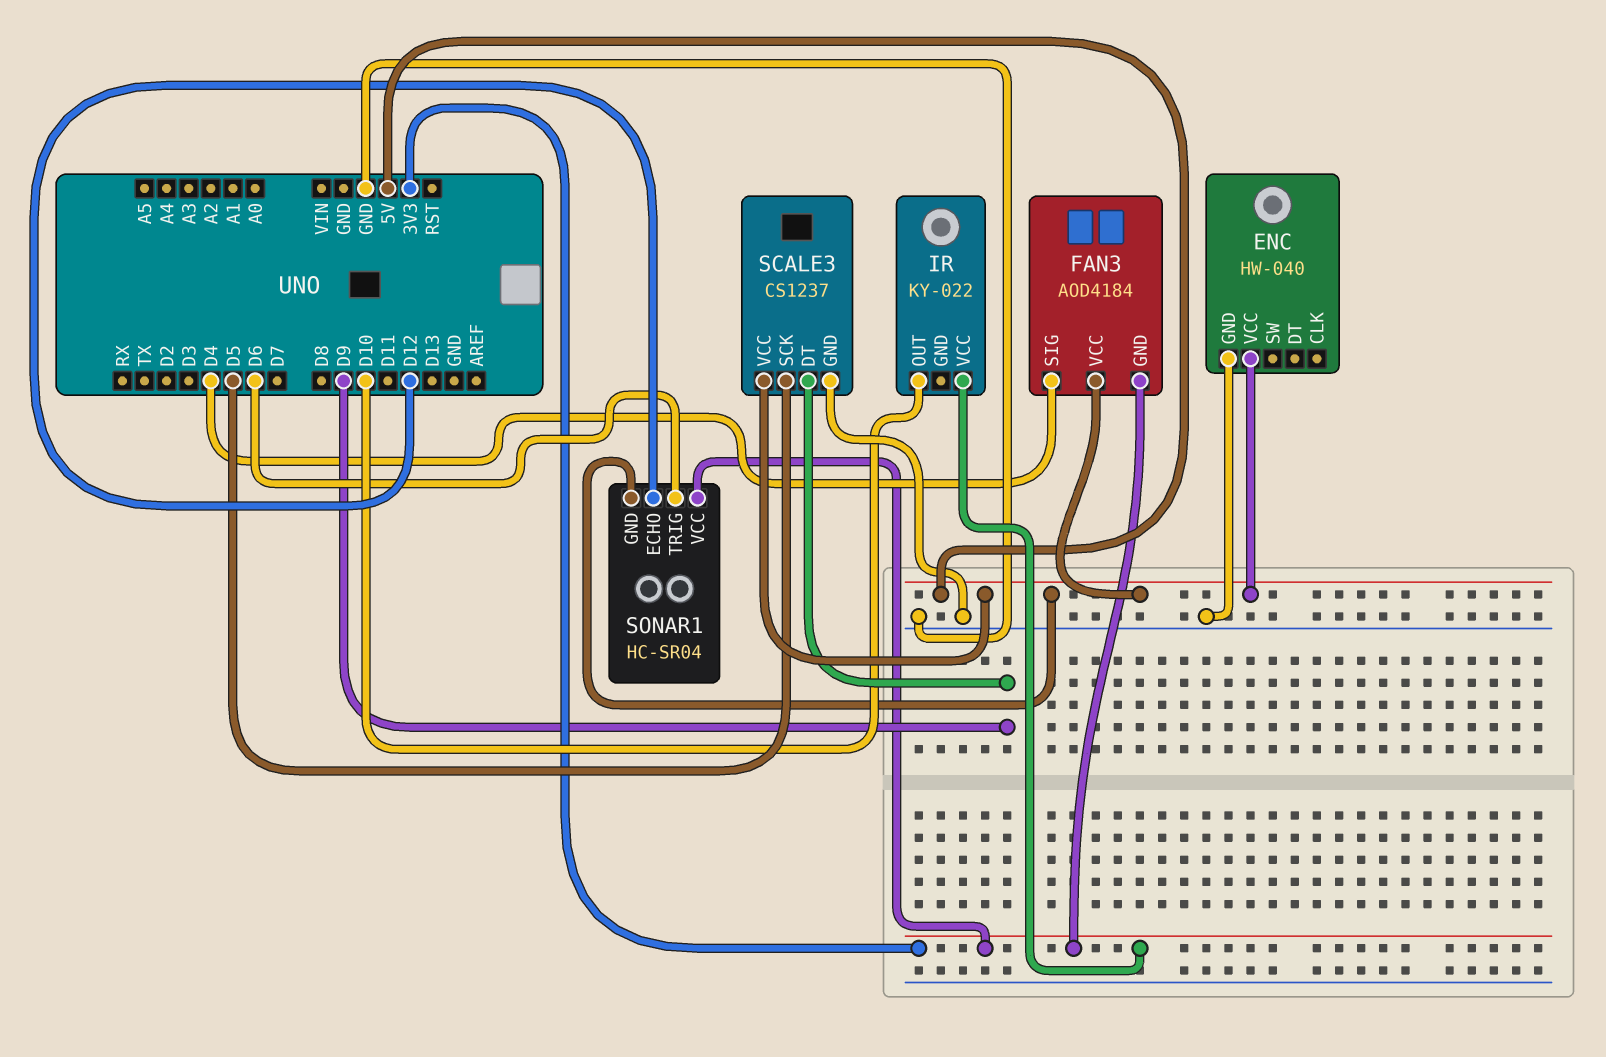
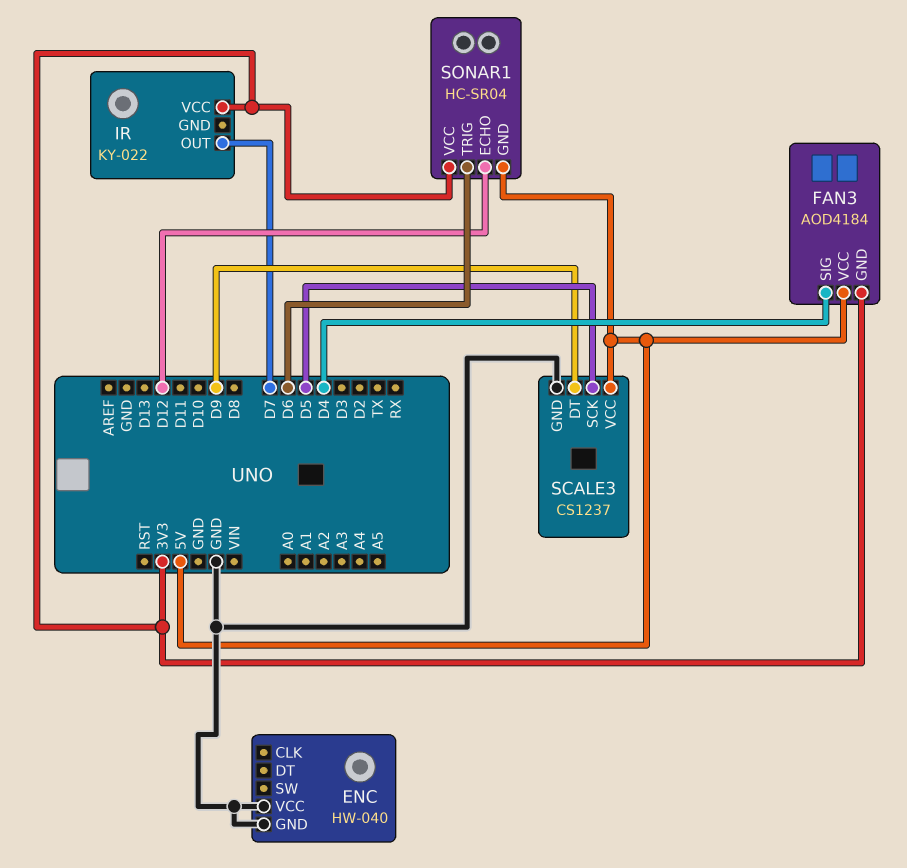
ENC pin VCC: 5V -> GND
IR pin OUT: D10 -> D7

